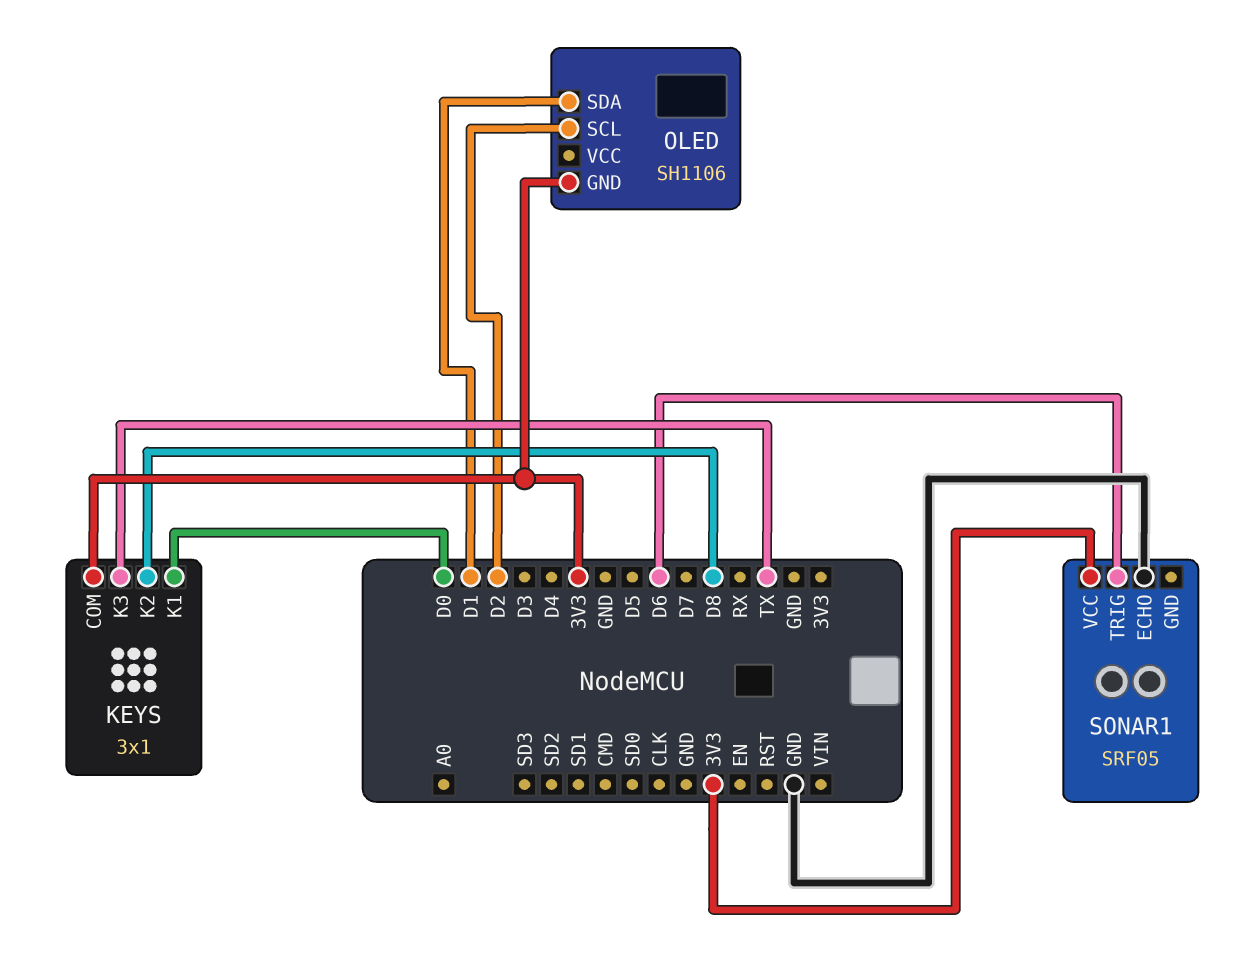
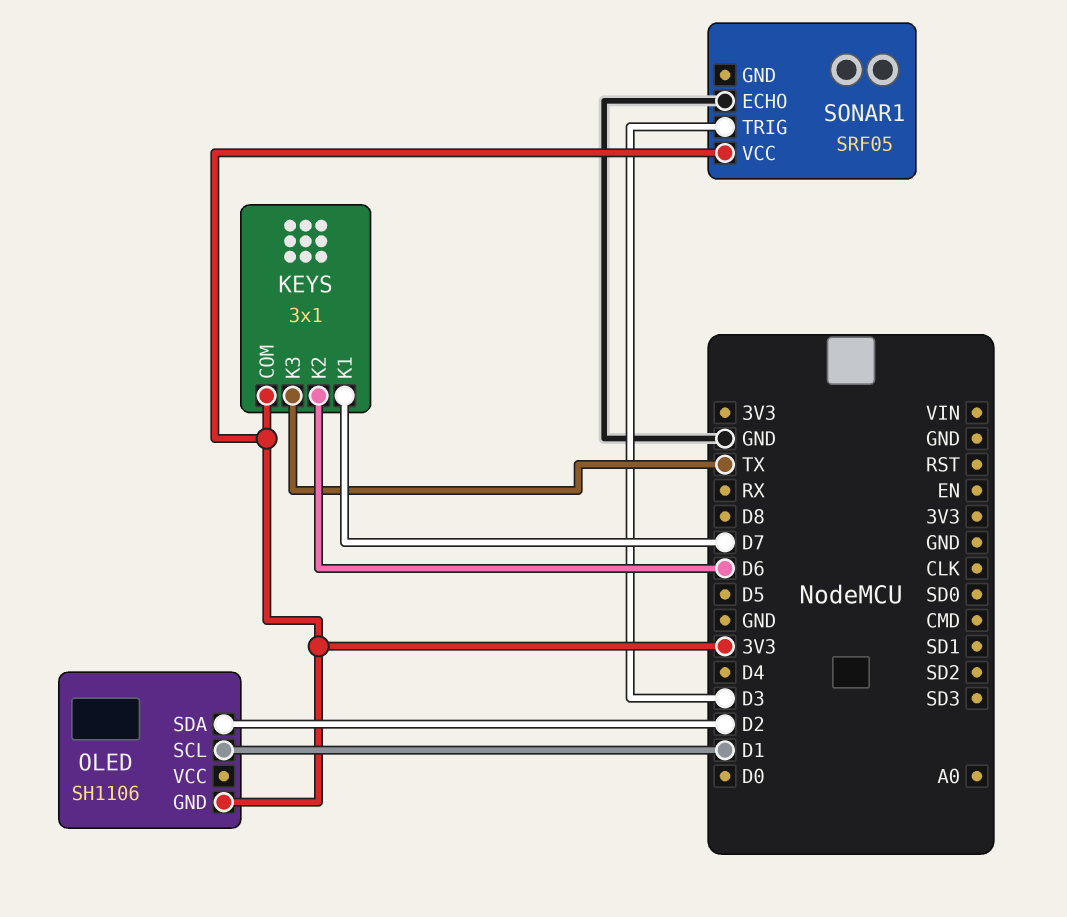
KEYS pin K1: D0 -> D7
KEYS pin K2: D8 -> D6
OLED pin SCL: D2 -> D1
OLED pin SDA: D1 -> D2
SONAR1 pin TRIG: D6 -> D3

